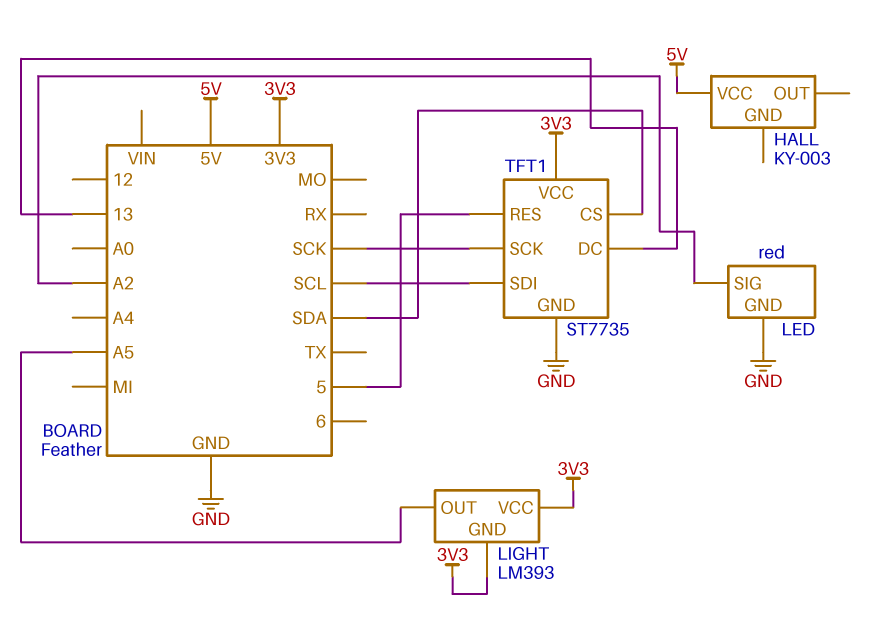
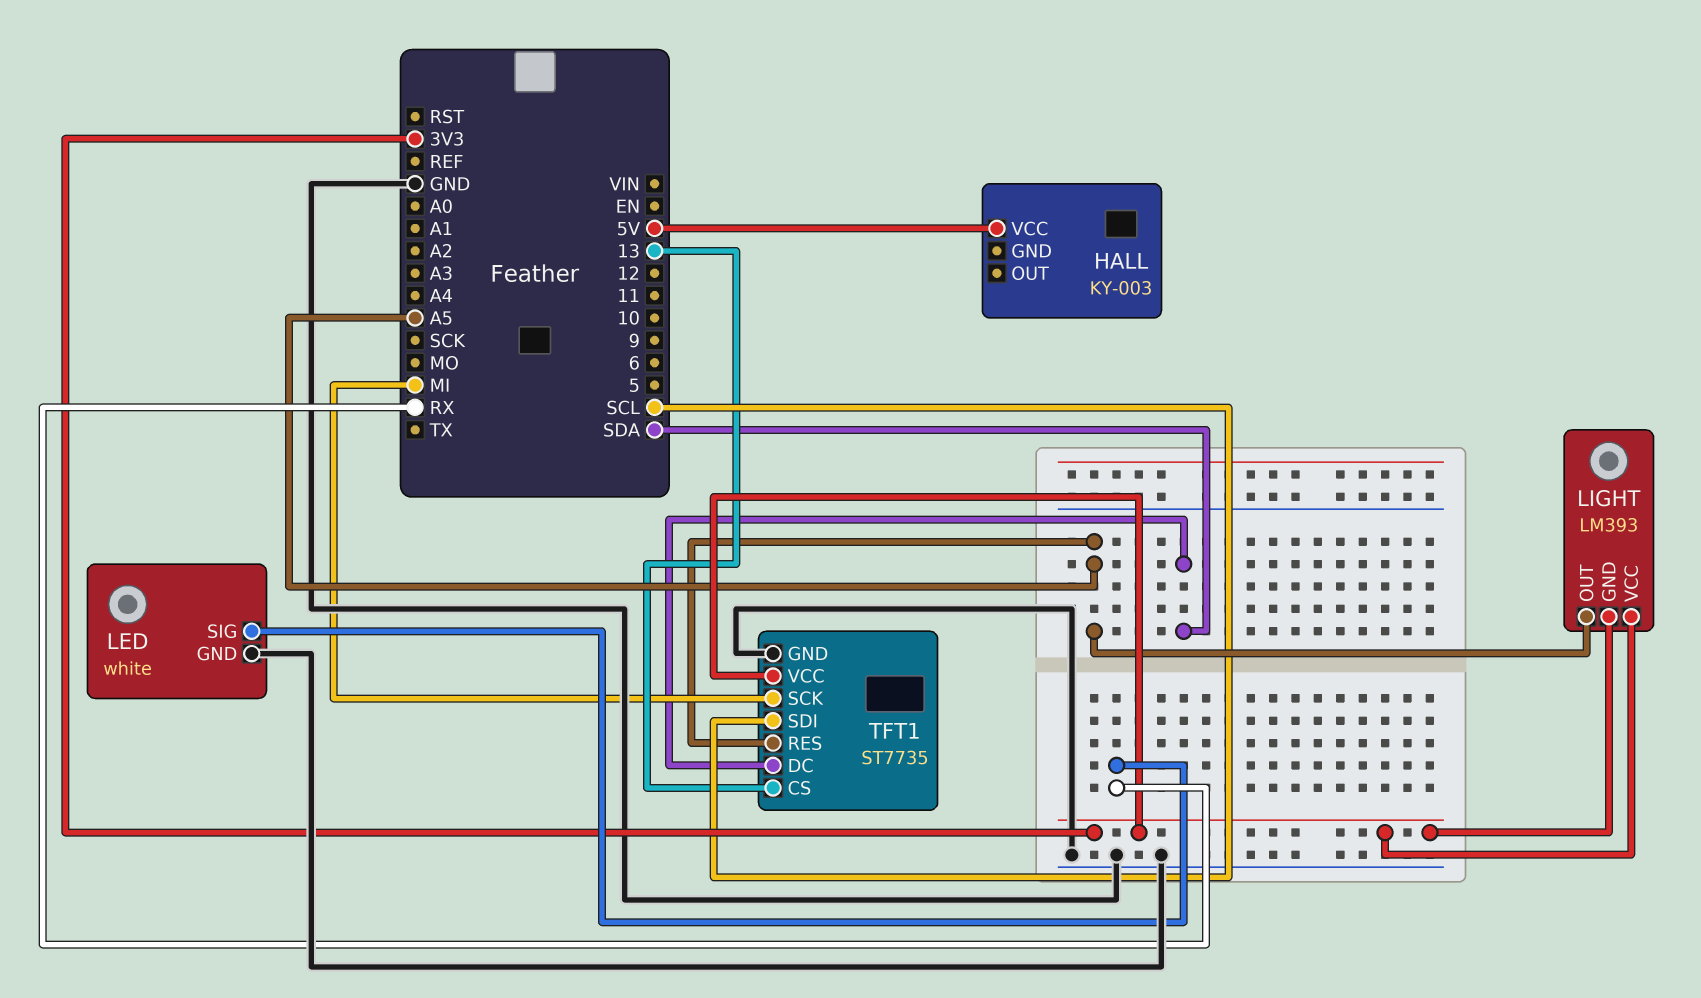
LED: red -> white
LED pin SIG: A2 -> RX
TFT1 pin CS: SDA -> 13
TFT1 pin DC: 13 -> SDA
TFT1 pin RES: 5 -> A5
TFT1 pin SCK: SCK -> MI

